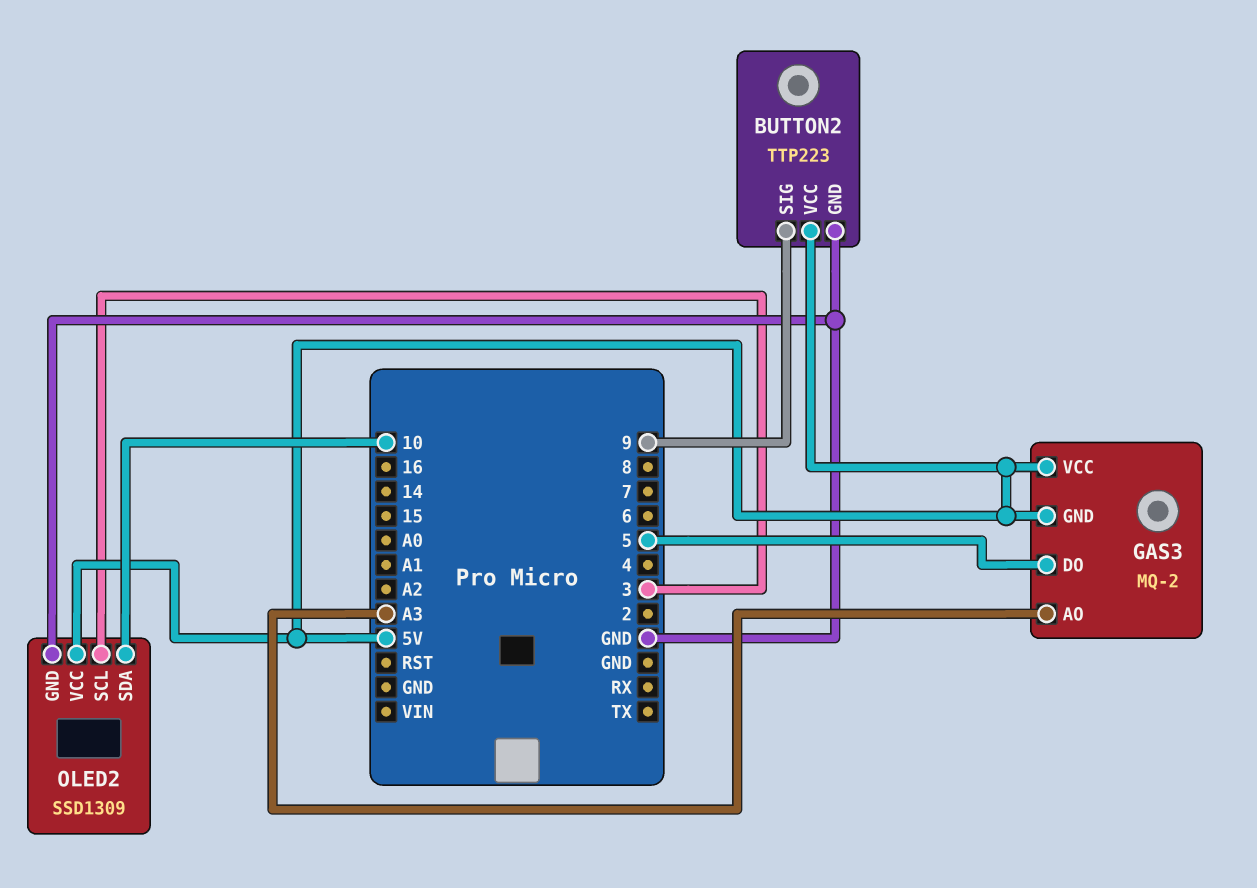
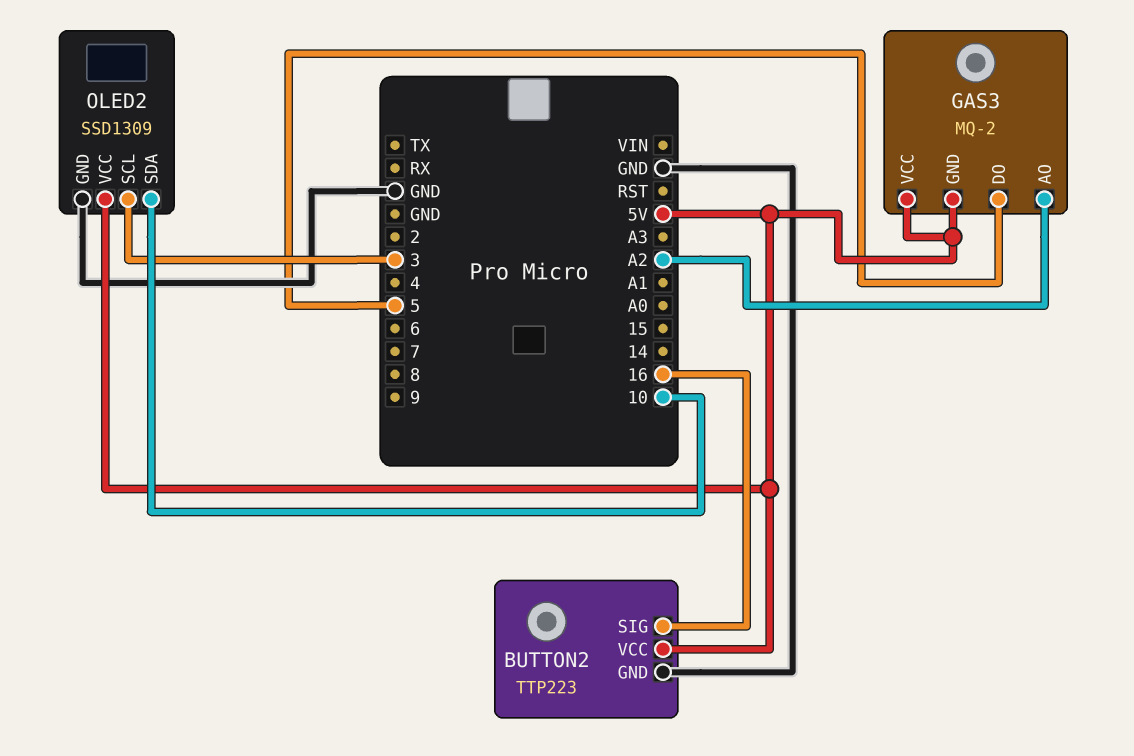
BUTTON2 pin SIG: 9 -> 16
GAS3 pin AO: A3 -> A2

